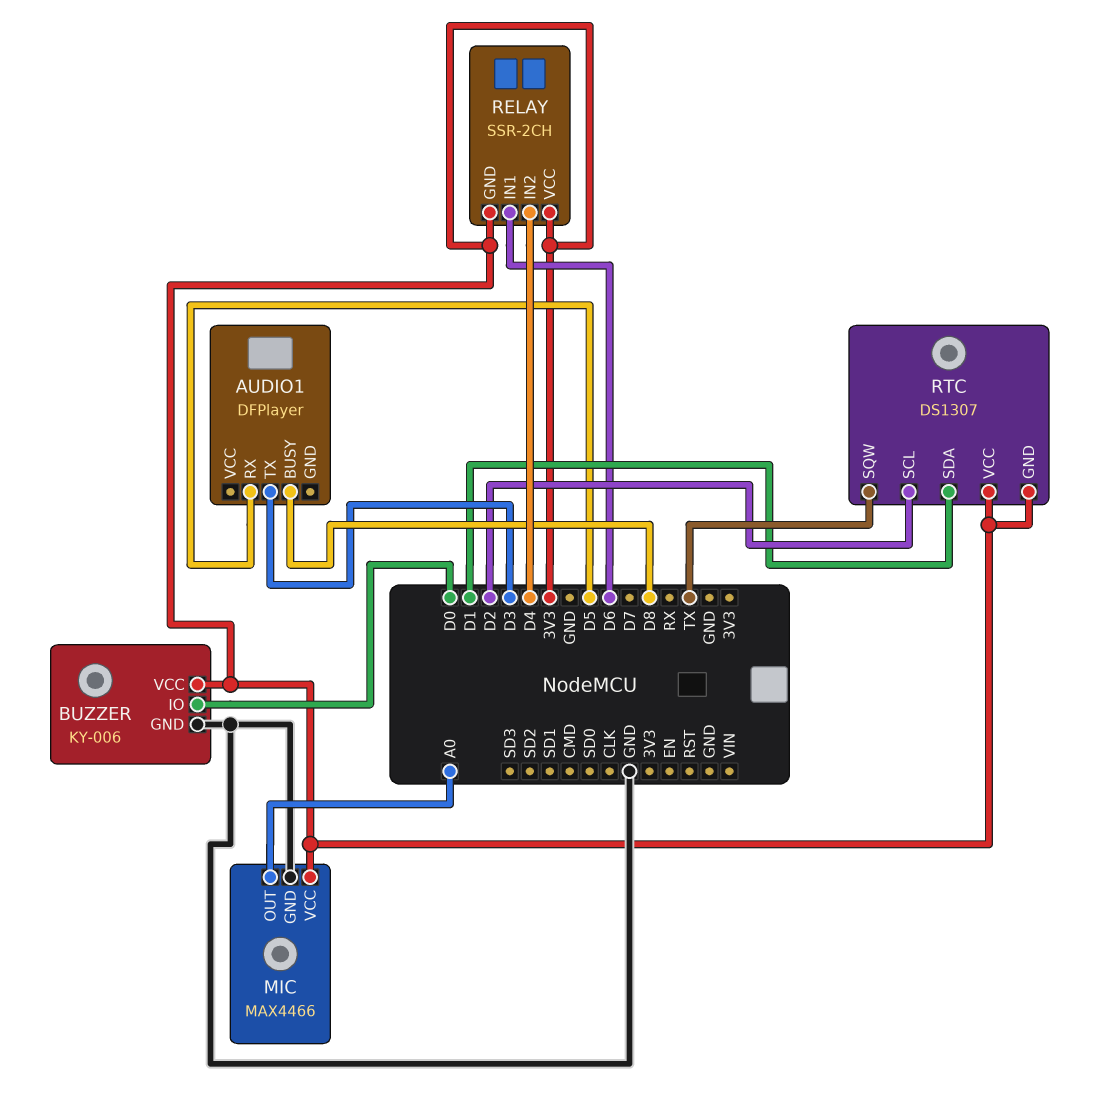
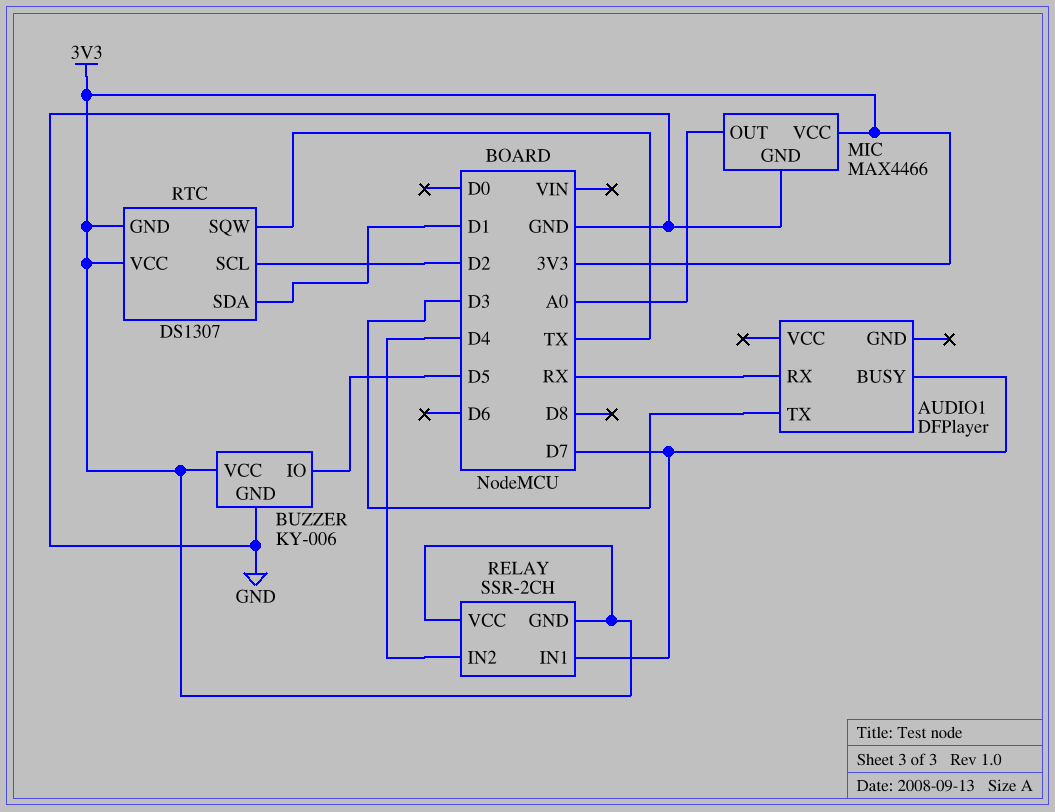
AUDIO1 pin BUSY: D8 -> D7
AUDIO1 pin RX: D5 -> RX
BUZZER pin IO: D0 -> D5
RELAY pin IN1: D6 -> D7

